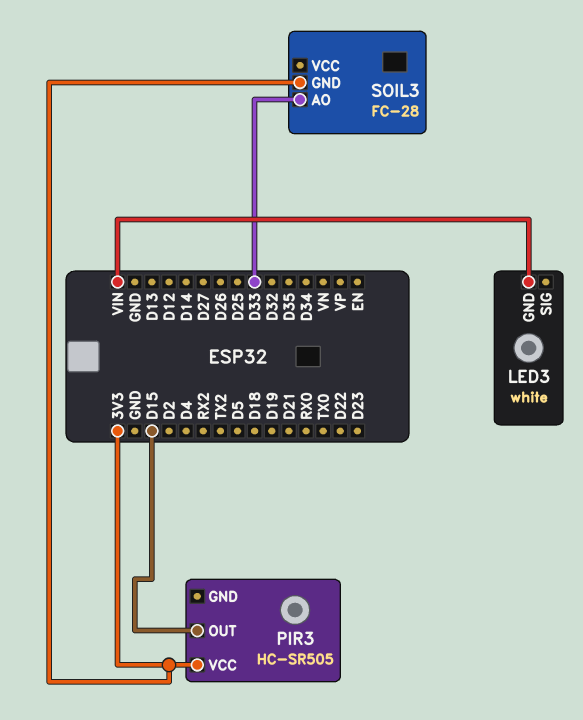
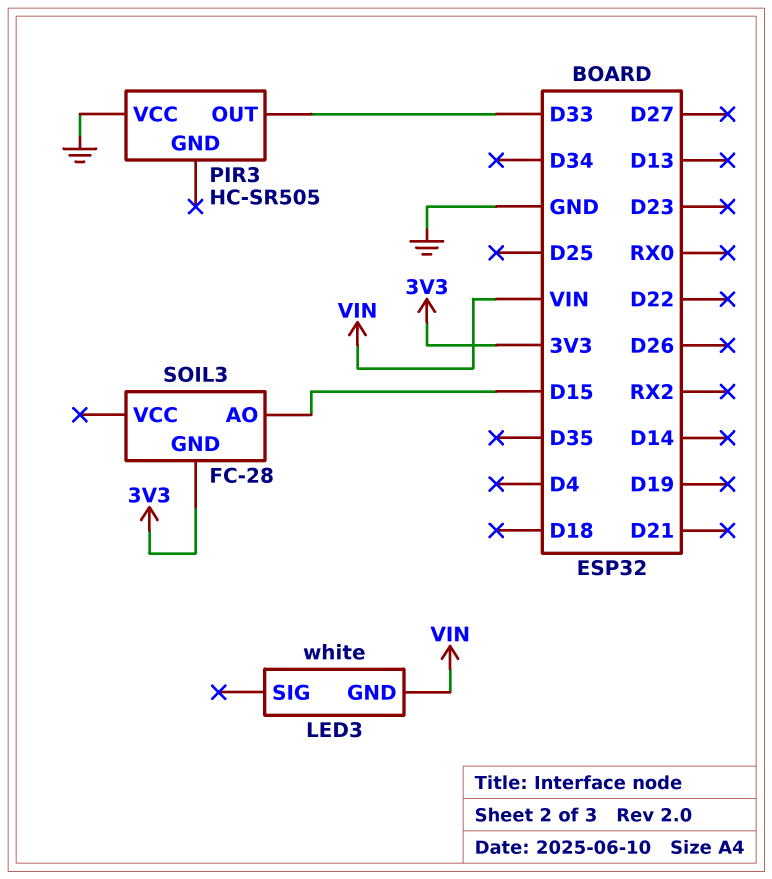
PIR3 pin OUT: D15 -> D33
PIR3 pin VCC: 3V3 -> GND
SOIL3 pin AO: D33 -> D15

